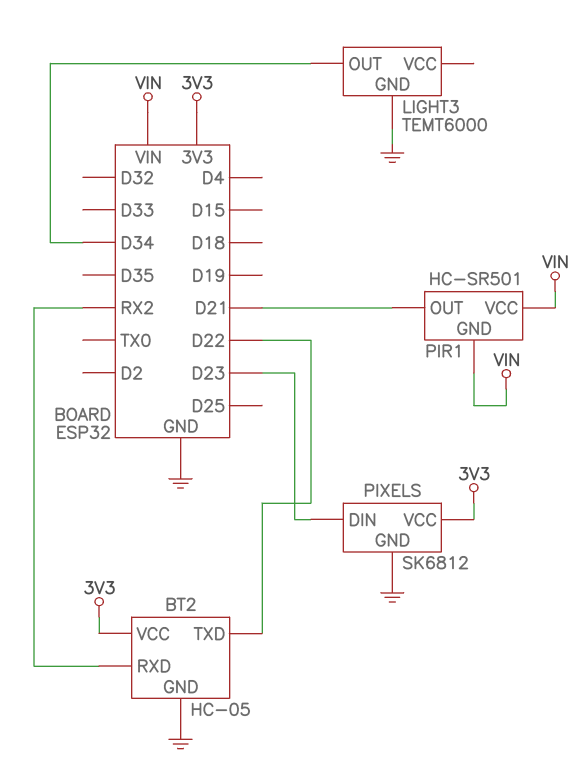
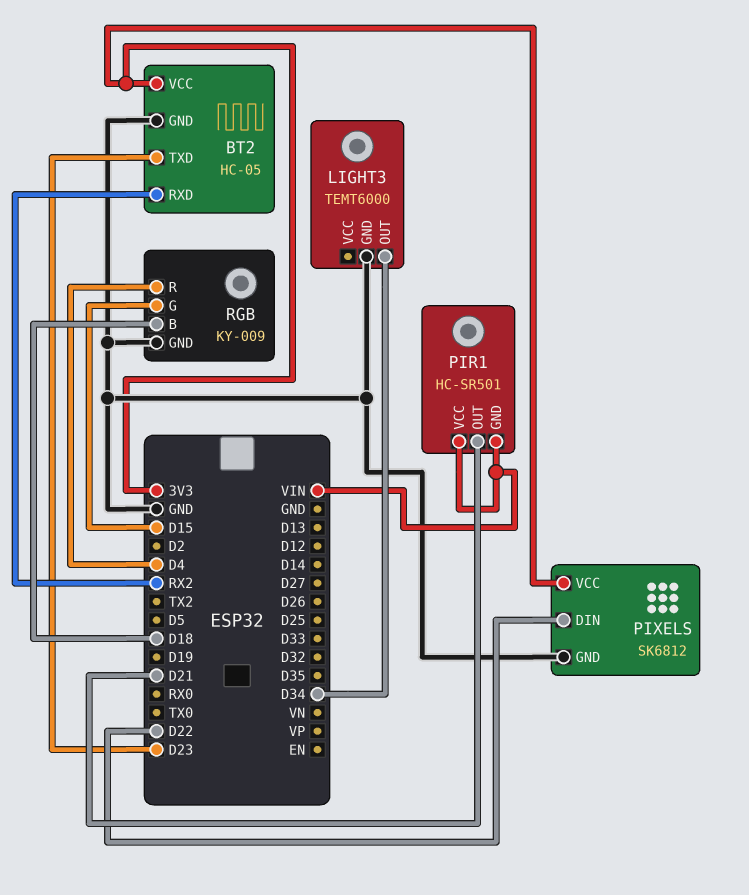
BT2 pin TXD: D22 -> D23
PIXELS pin DIN: D23 -> D22
RGB: none -> KY-009
RGB pin B: none -> D18
RGB pin G: none -> D15
RGB pin GND: none -> GND
RGB pin R: none -> D4

